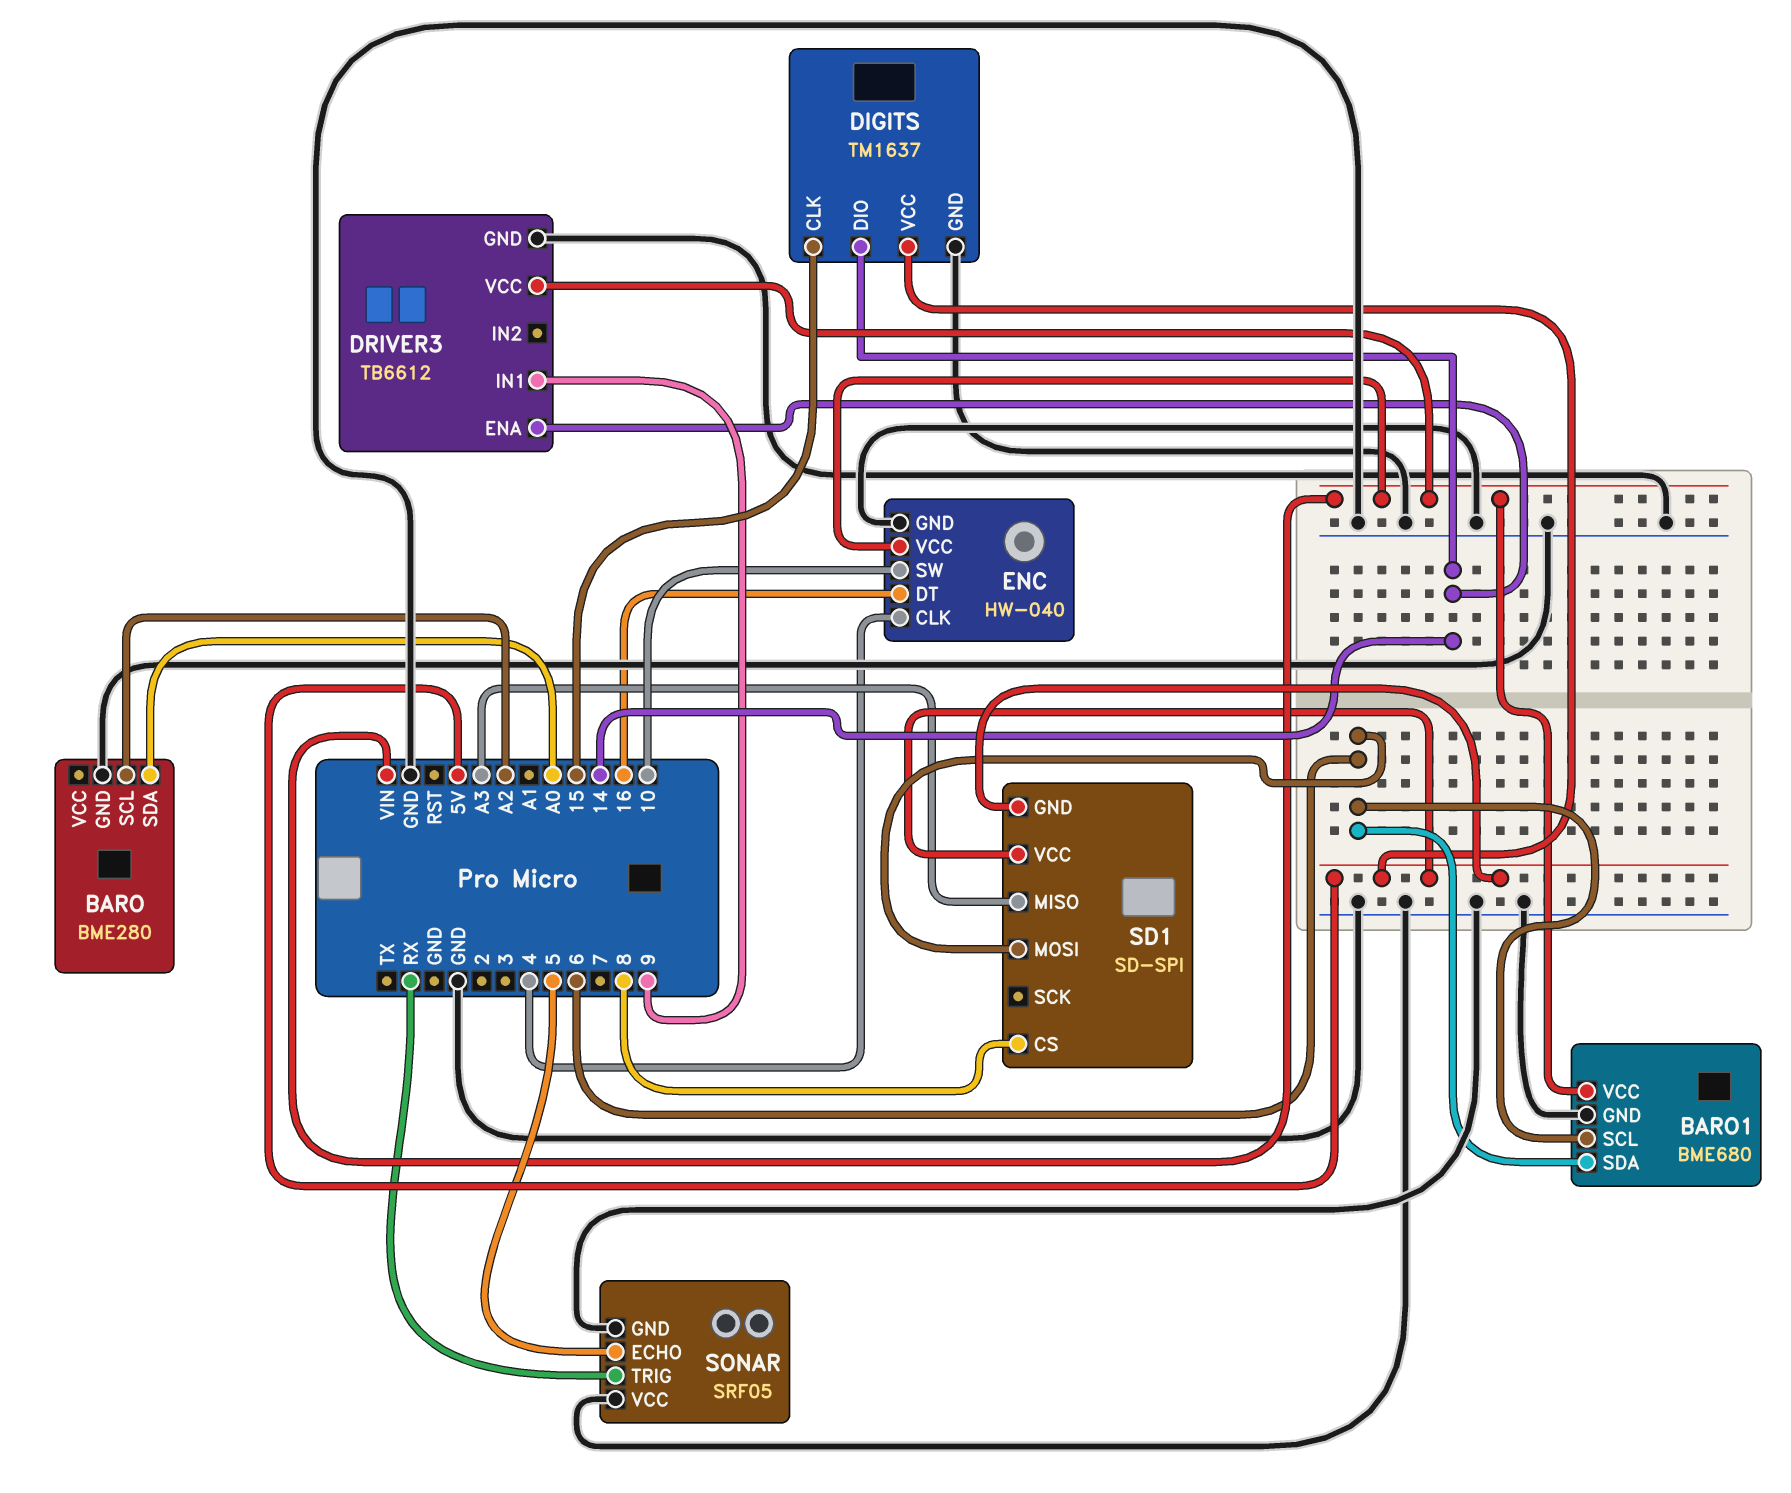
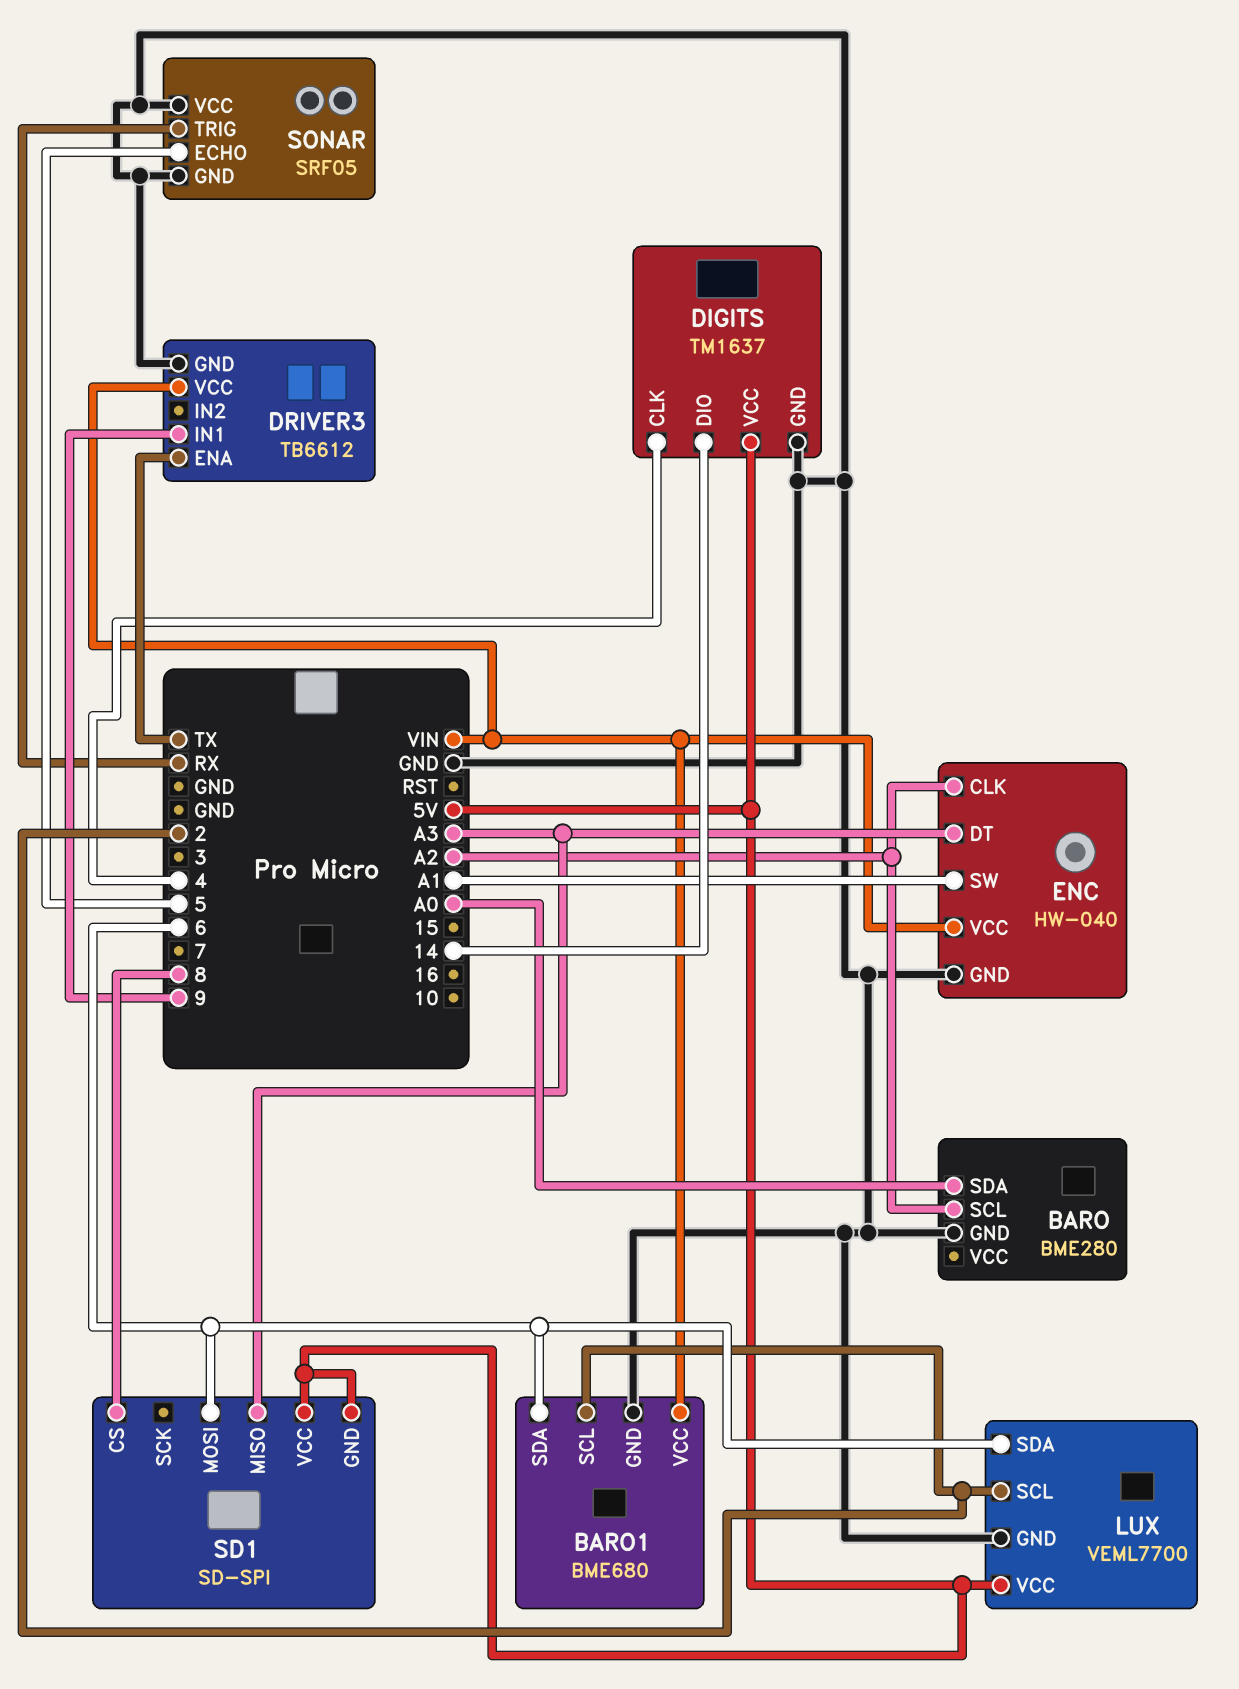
BARO1 pin SCL: 6 -> 2
DIGITS pin CLK: 15 -> 4
DRIVER3 pin ENA: 14 -> TX
ENC pin CLK: 4 -> A2
ENC pin DT: 16 -> A3
ENC pin SW: 10 -> A1
LUX: none -> VEML7700
LUX pin GND: none -> GND
LUX pin SCL: none -> 2
LUX pin SDA: none -> 6
LUX pin VCC: none -> 5V

